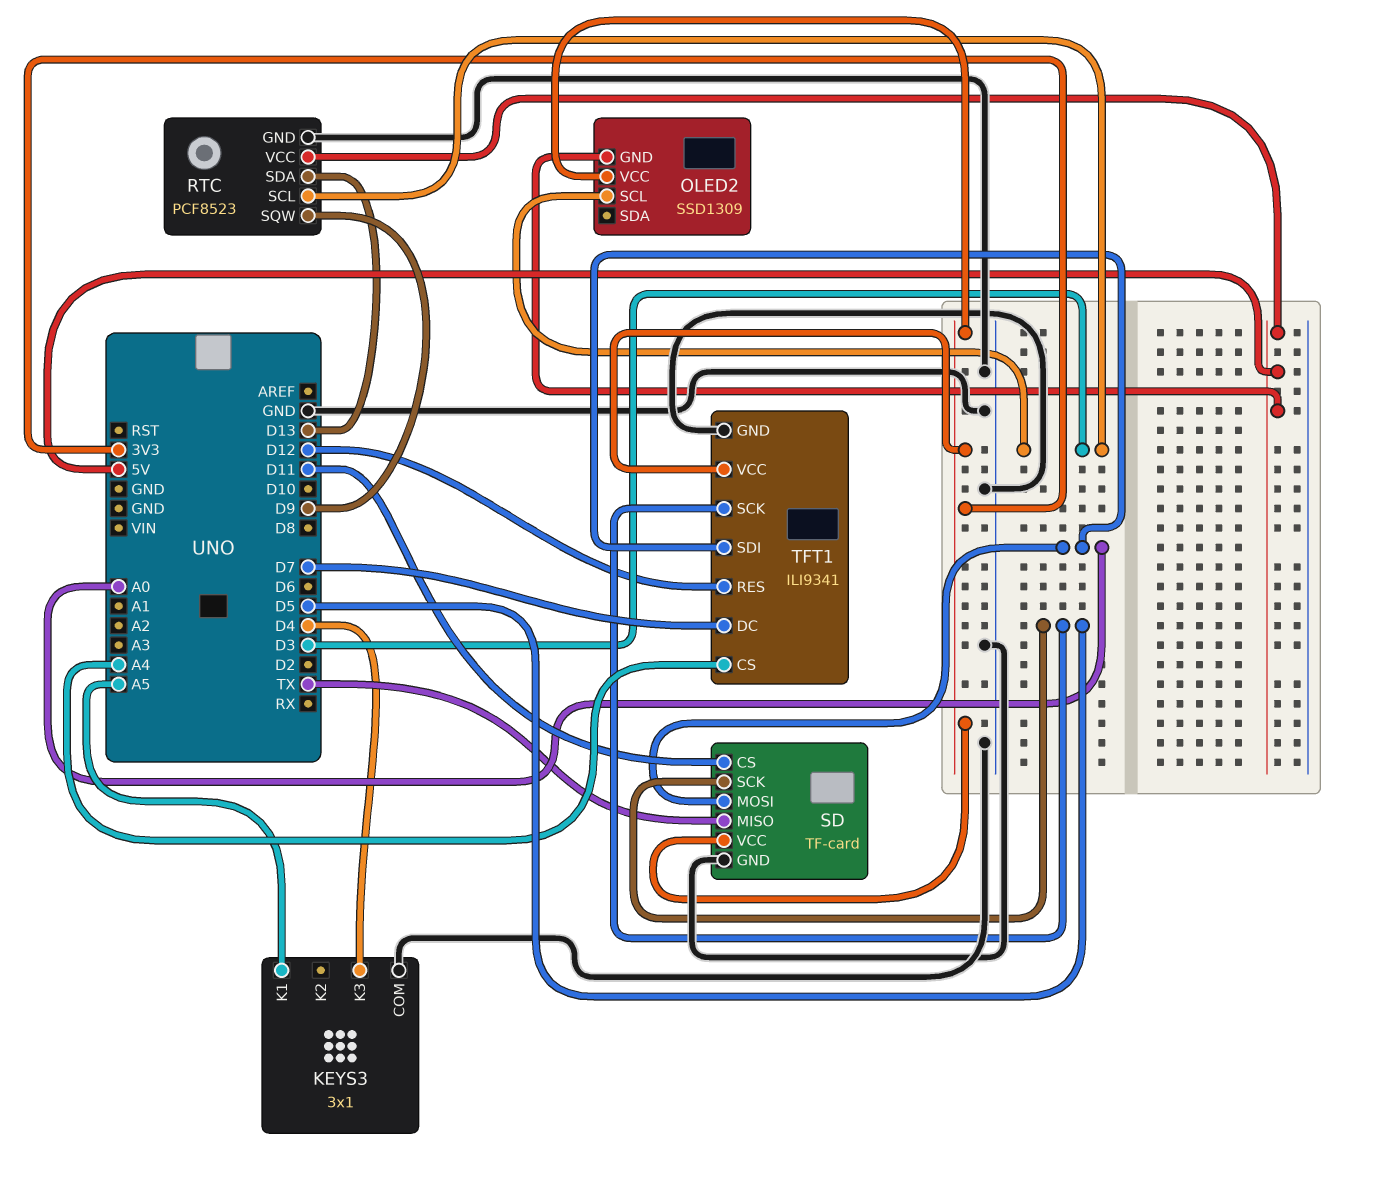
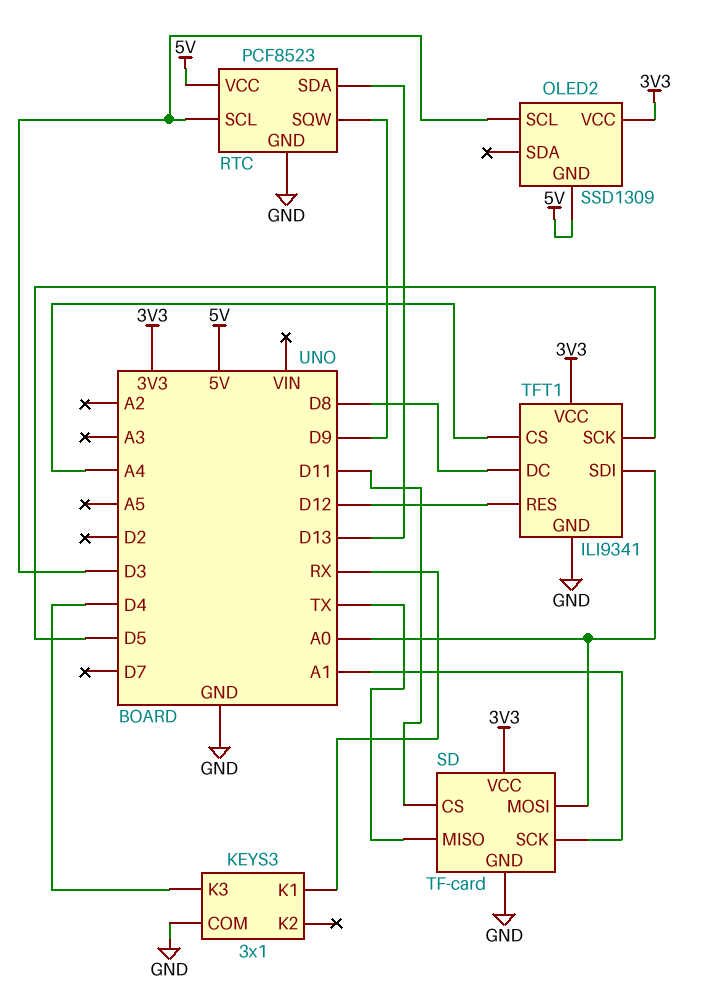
KEYS3 pin K1: A5 -> RX
SD pin SCK: D5 -> A1
TFT1 pin DC: D7 -> D8

